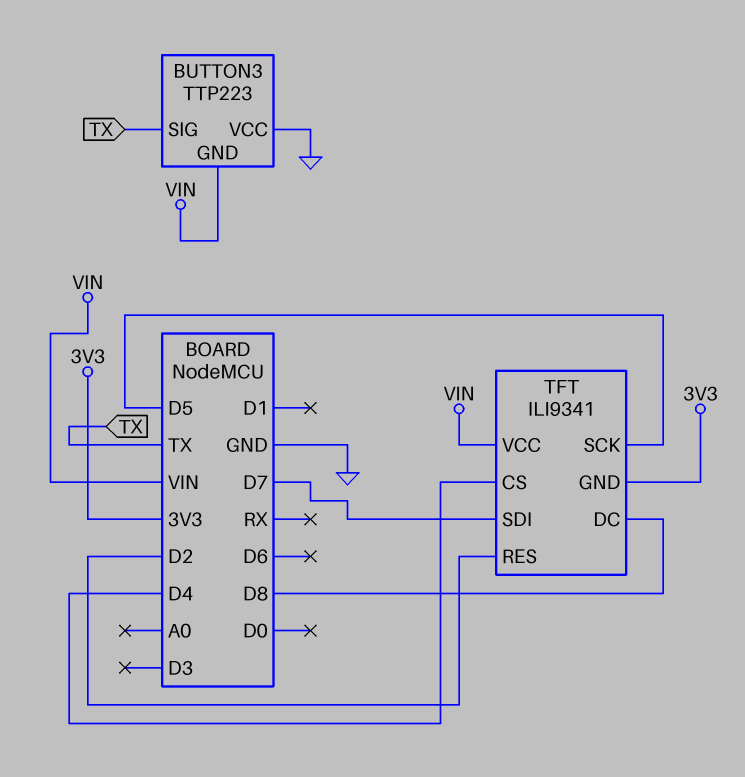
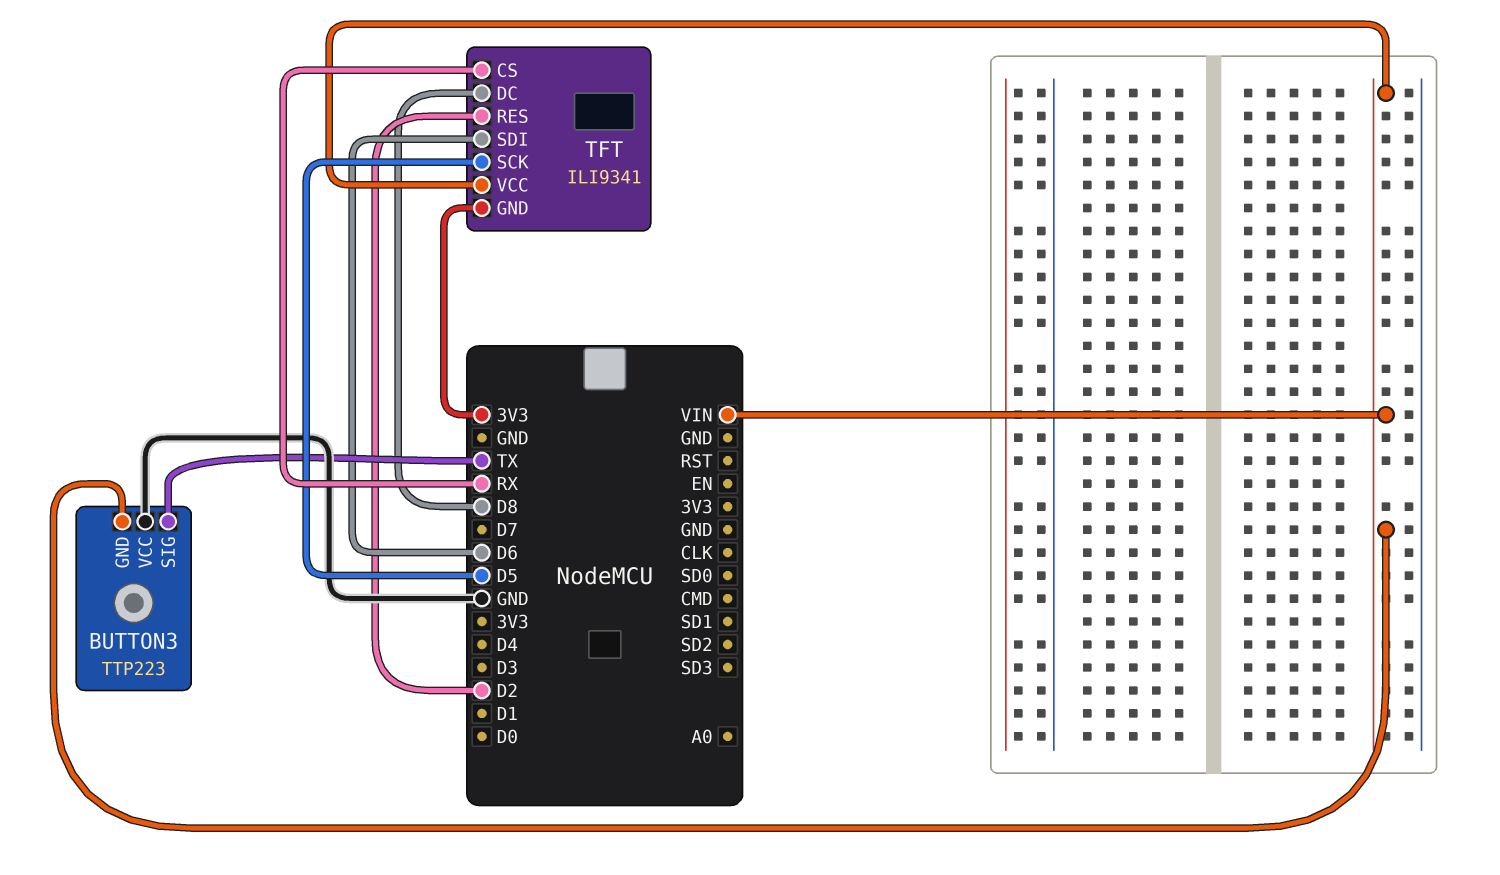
TFT pin CS: D4 -> RX
TFT pin SDI: D7 -> D6

